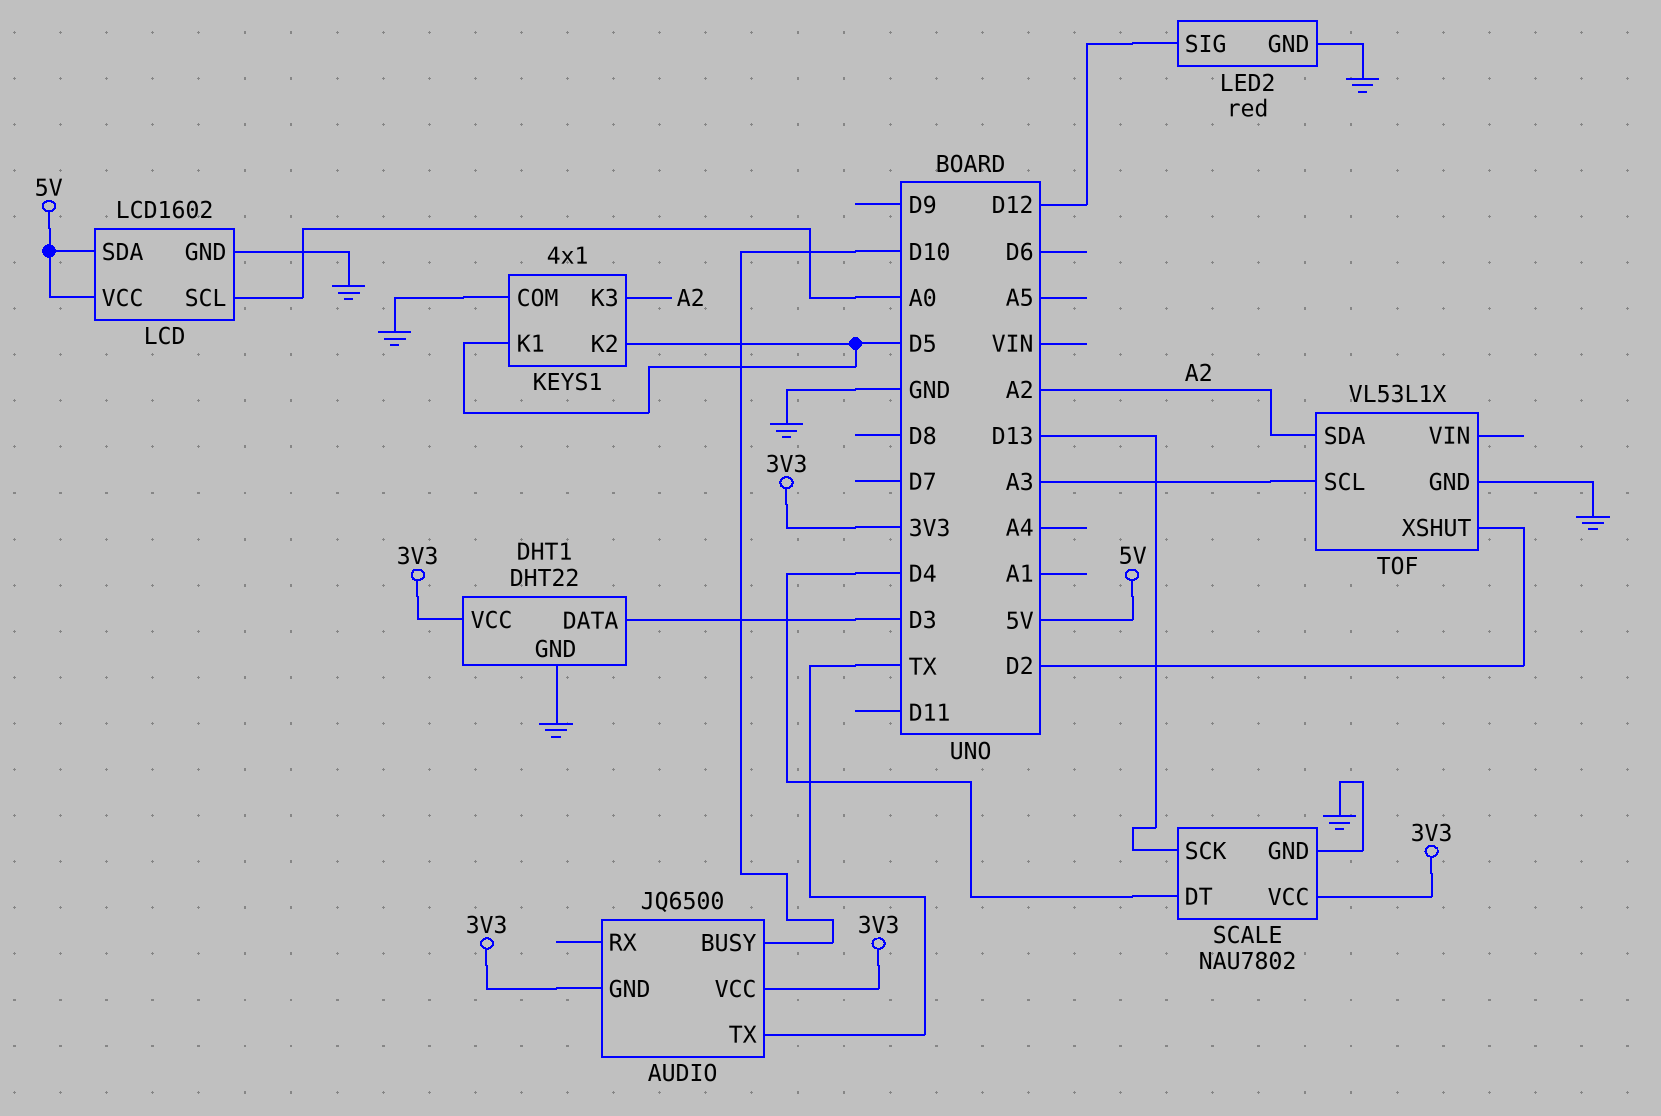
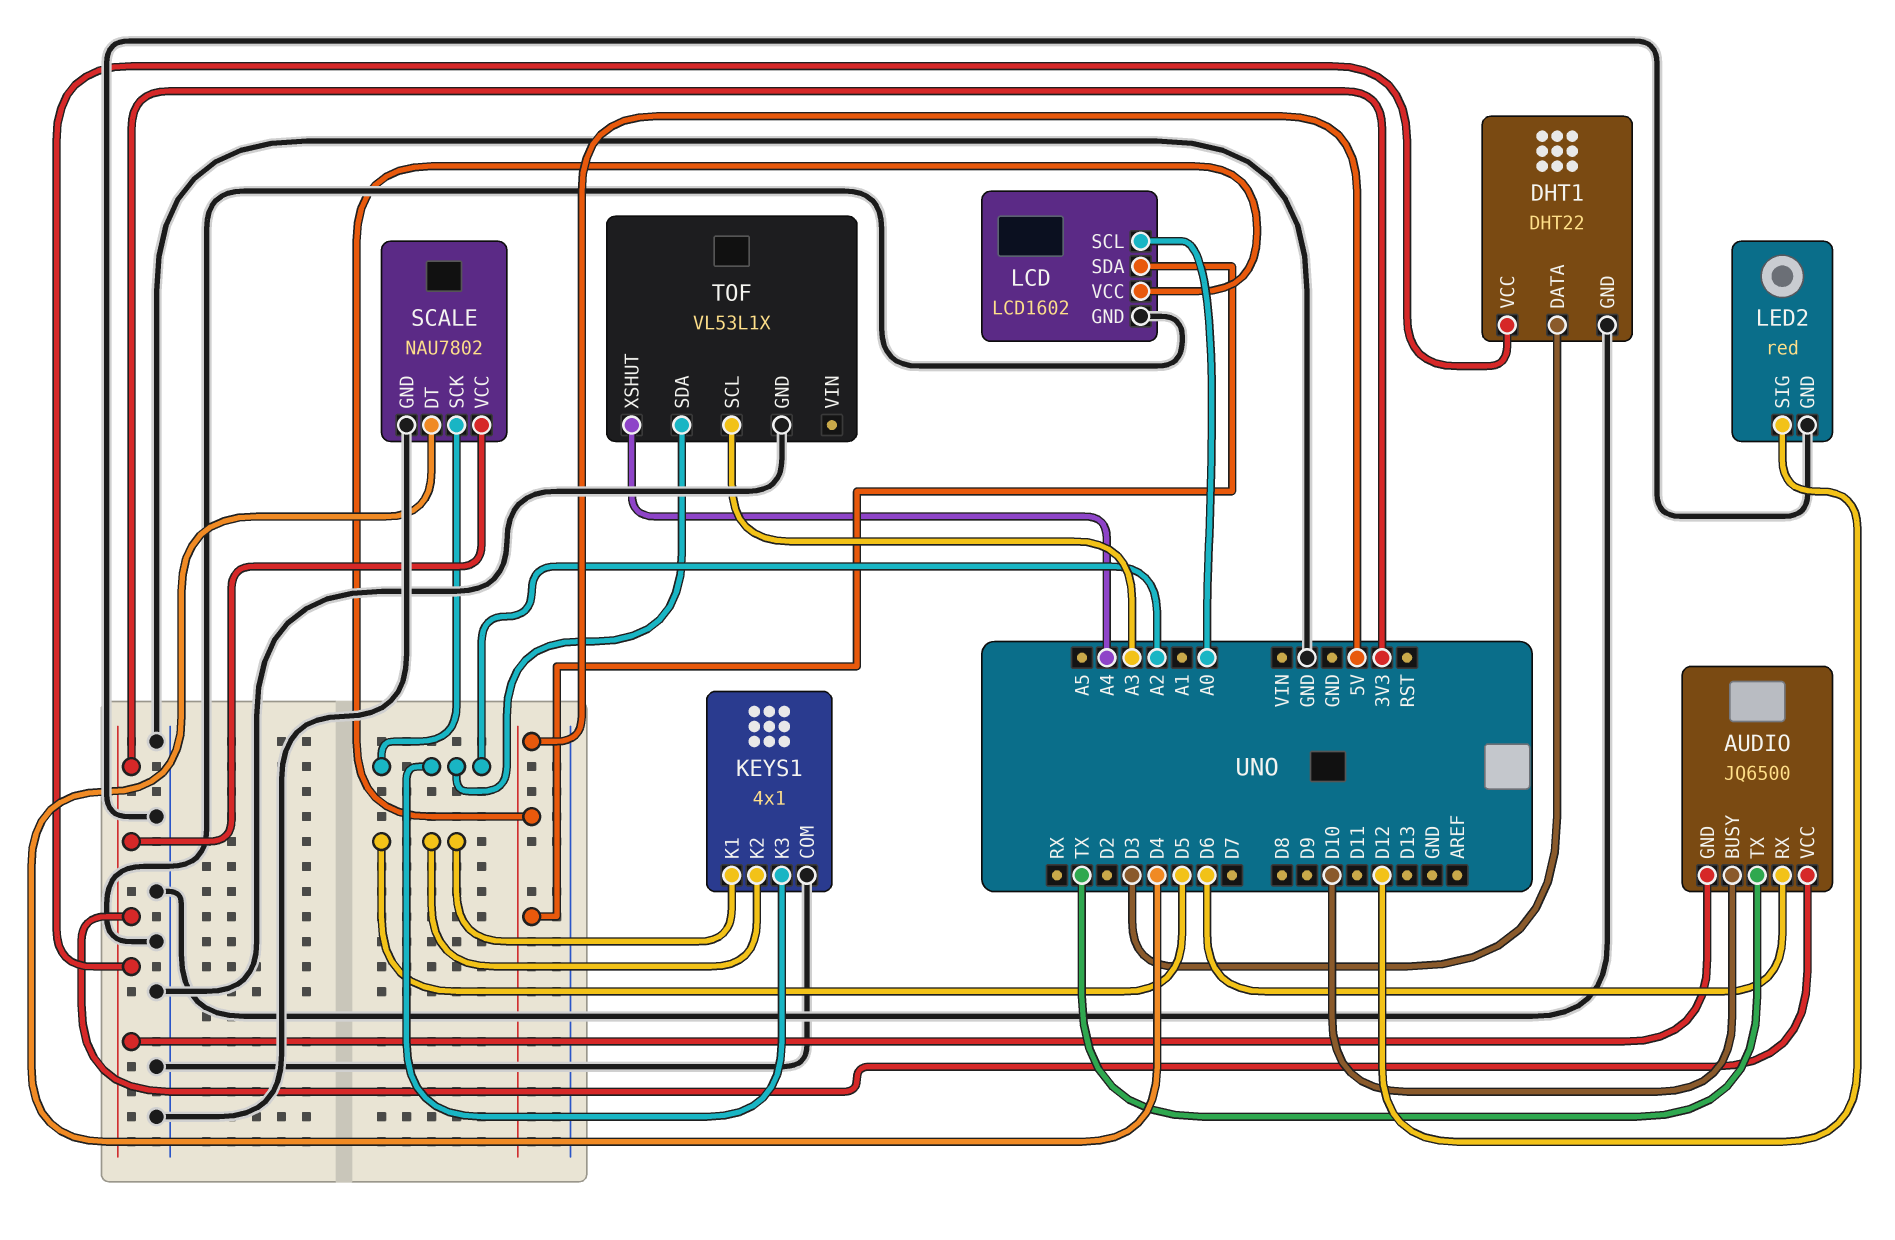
AUDIO pin RX: none -> D6
SCALE pin SCK: D13 -> A2
TOF pin XSHUT: D2 -> A4

